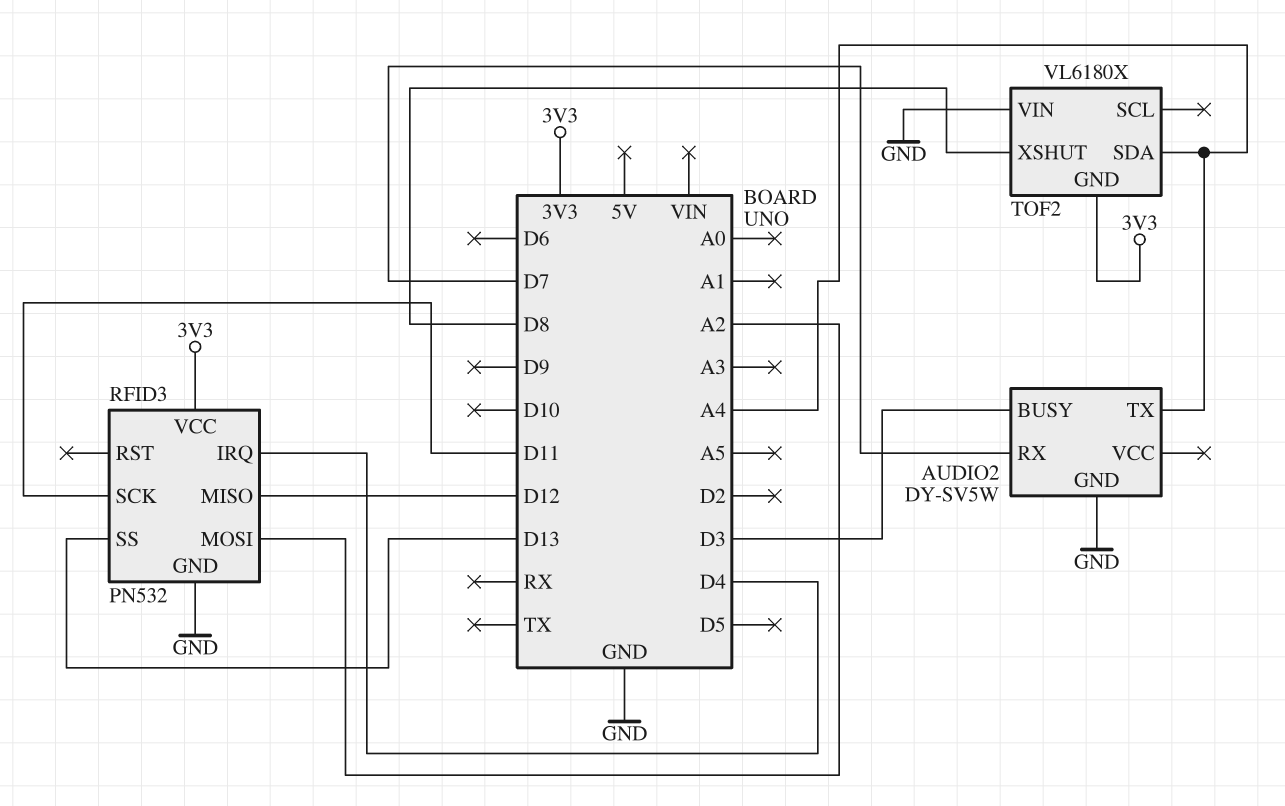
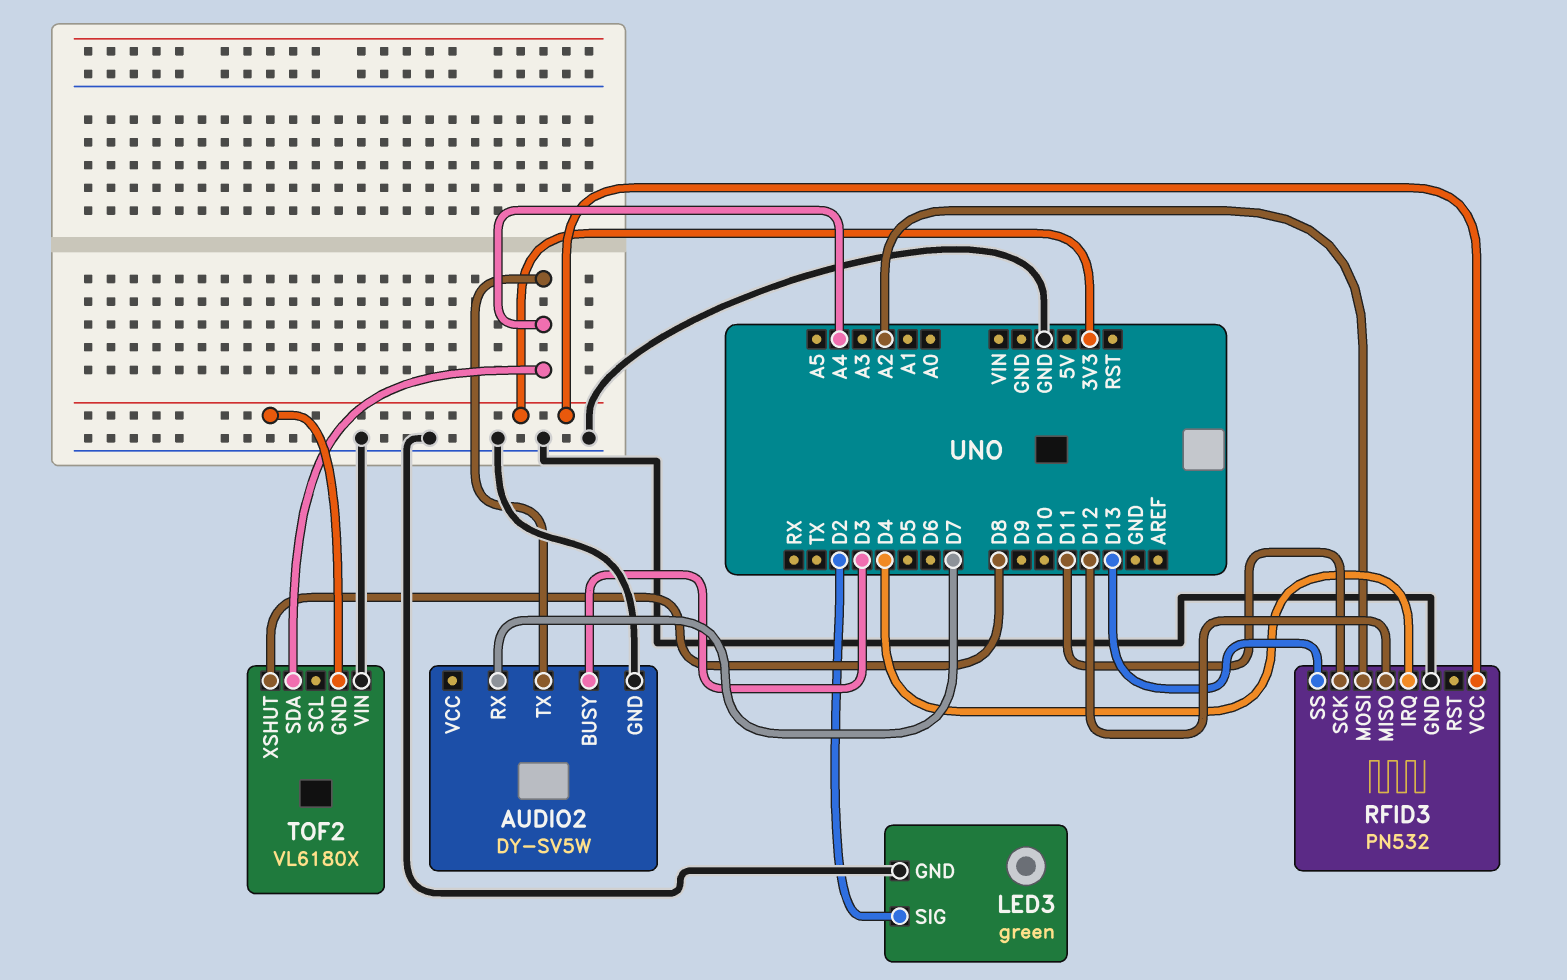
LED3: none -> green
LED3 pin GND: none -> GND
LED3 pin SIG: none -> D2

